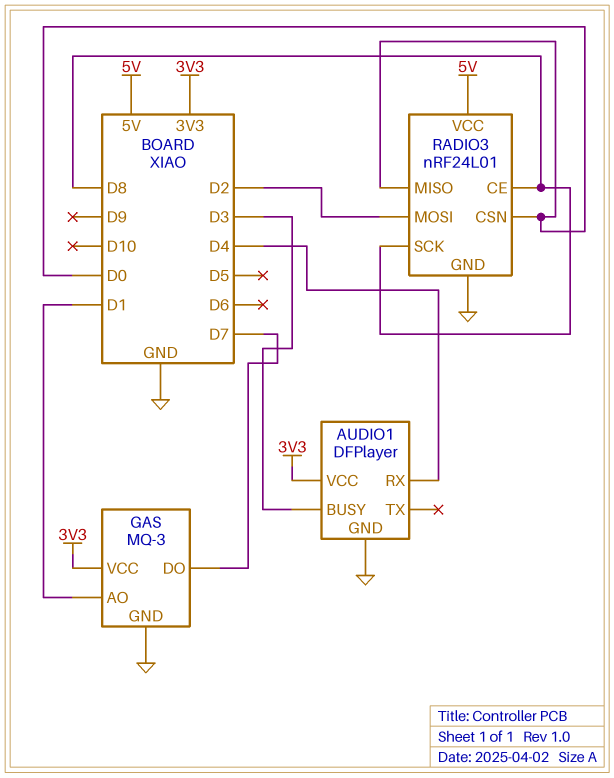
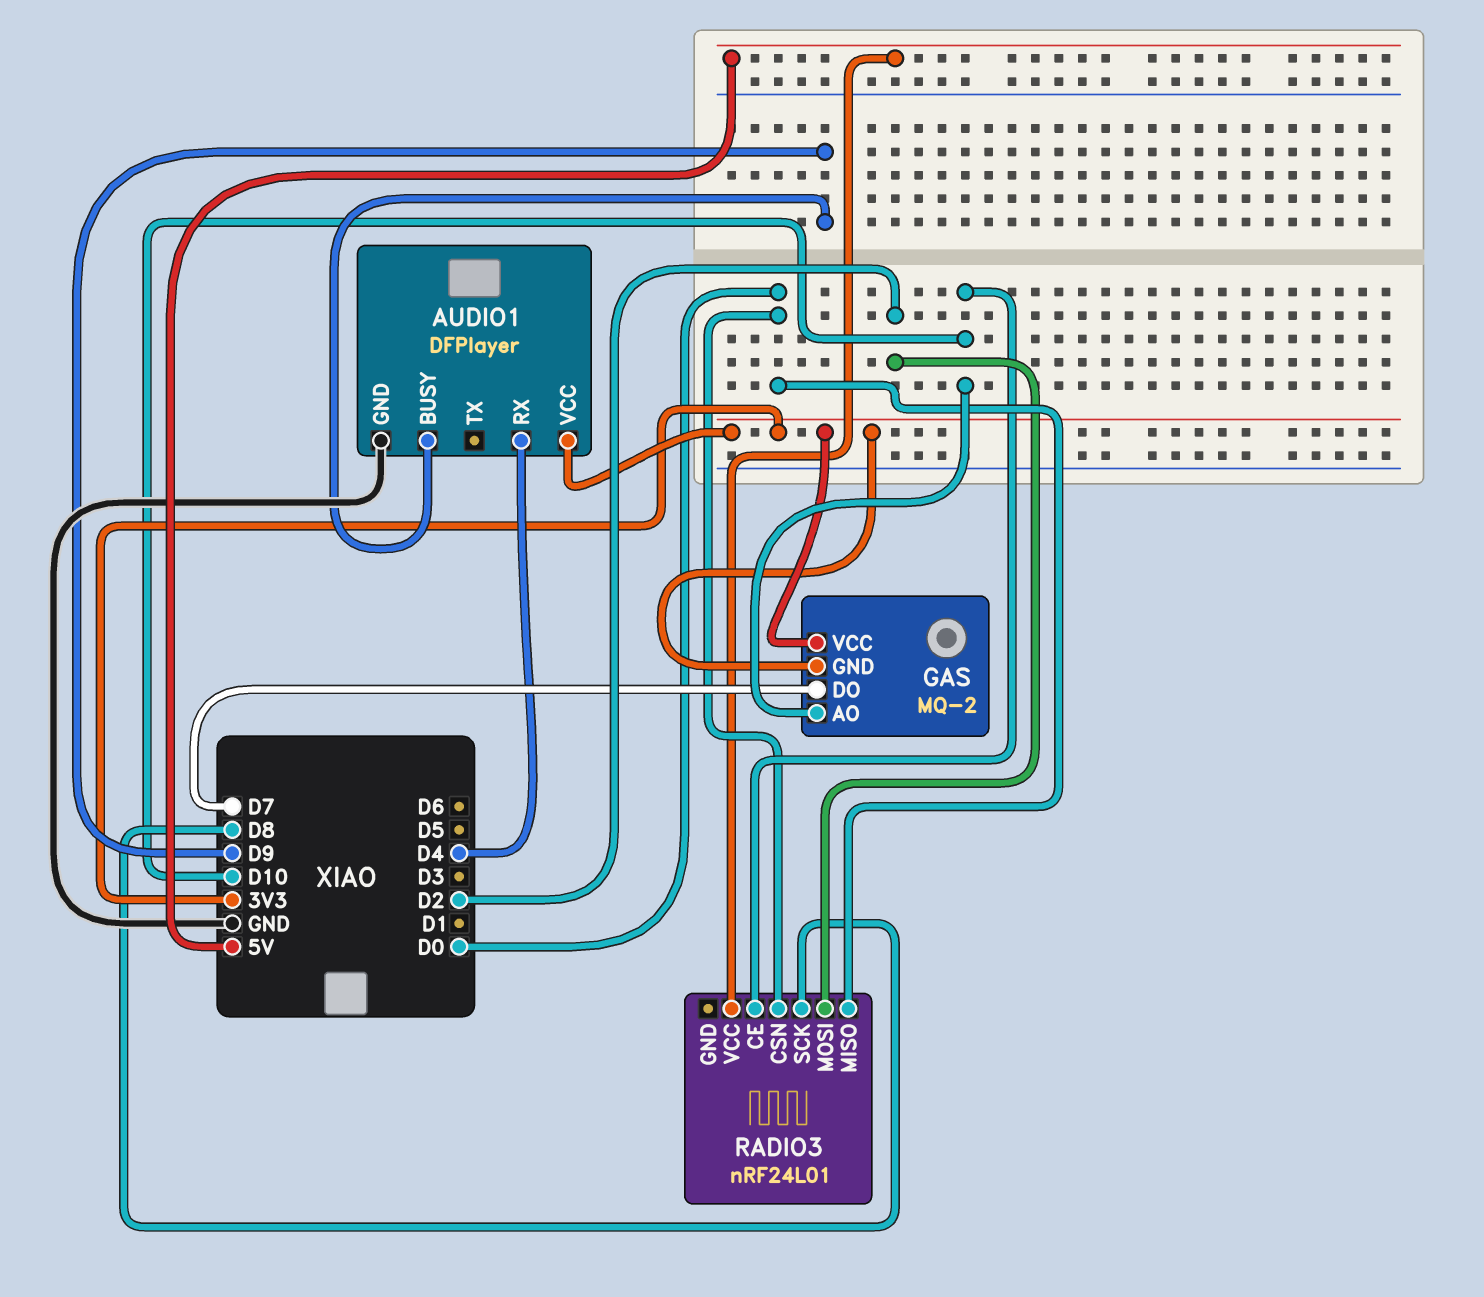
AUDIO1 pin BUSY: D3 -> D9
GAS: MQ-3 -> MQ-2
GAS pin AO: D1 -> D10
GAS pin GND: GND -> 3V3
RADIO3 pin CE: D8 -> D10
RADIO3 pin GND: GND -> none

